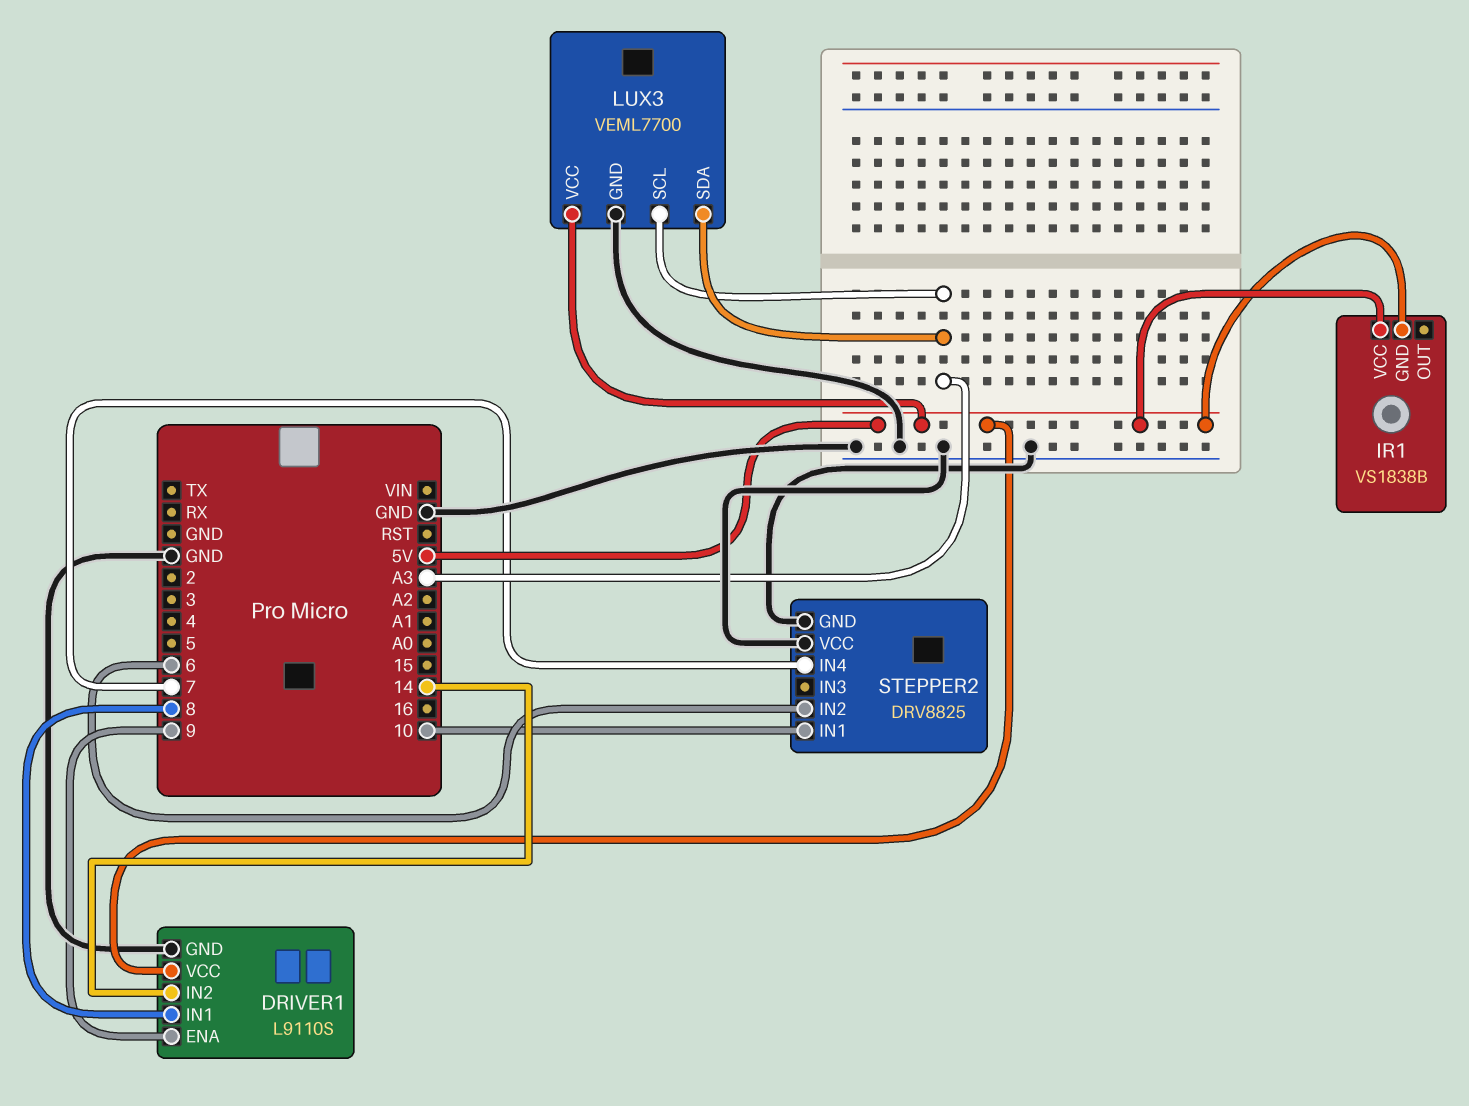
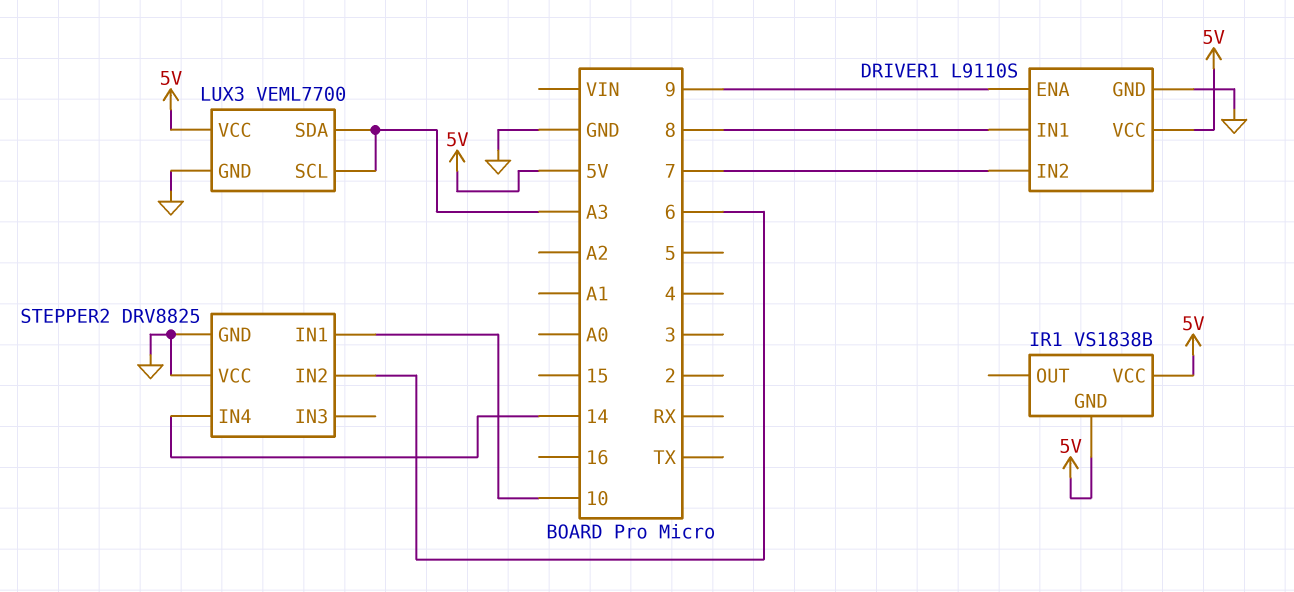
DRIVER1 pin IN2: 14 -> 7
STEPPER2 pin IN4: 7 -> 14

